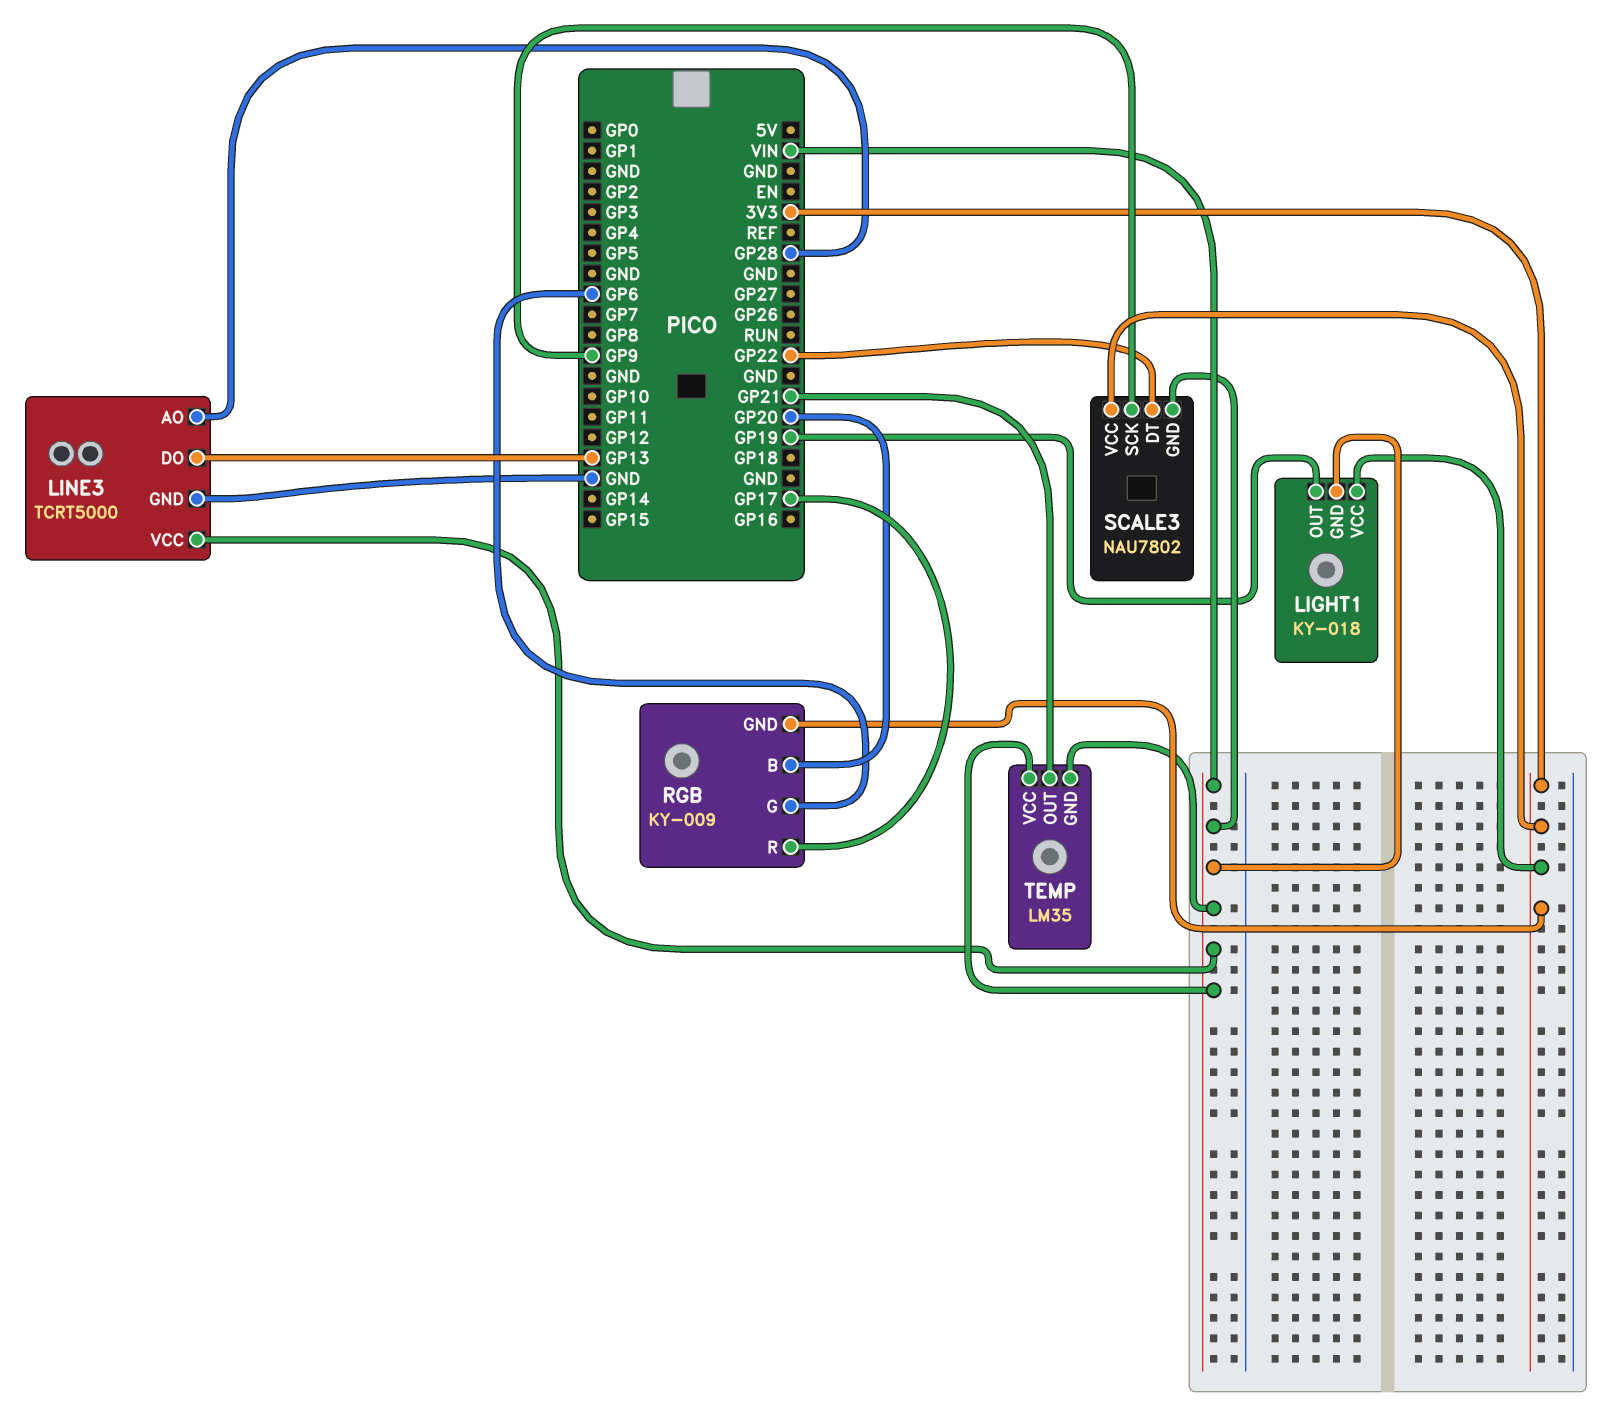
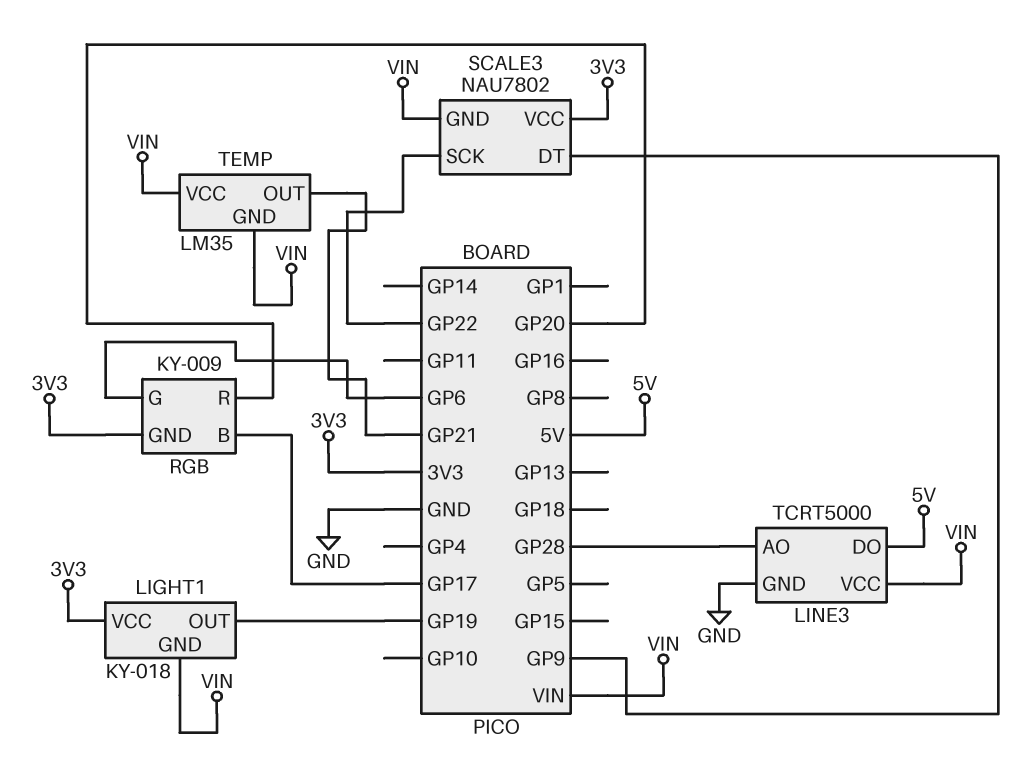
LINE3 pin DO: GP13 -> 5V
RGB pin B: GP20 -> GP17
RGB pin R: GP17 -> GP20
SCALE3 pin DT: GP22 -> GP9
SCALE3 pin SCK: GP9 -> GP22

